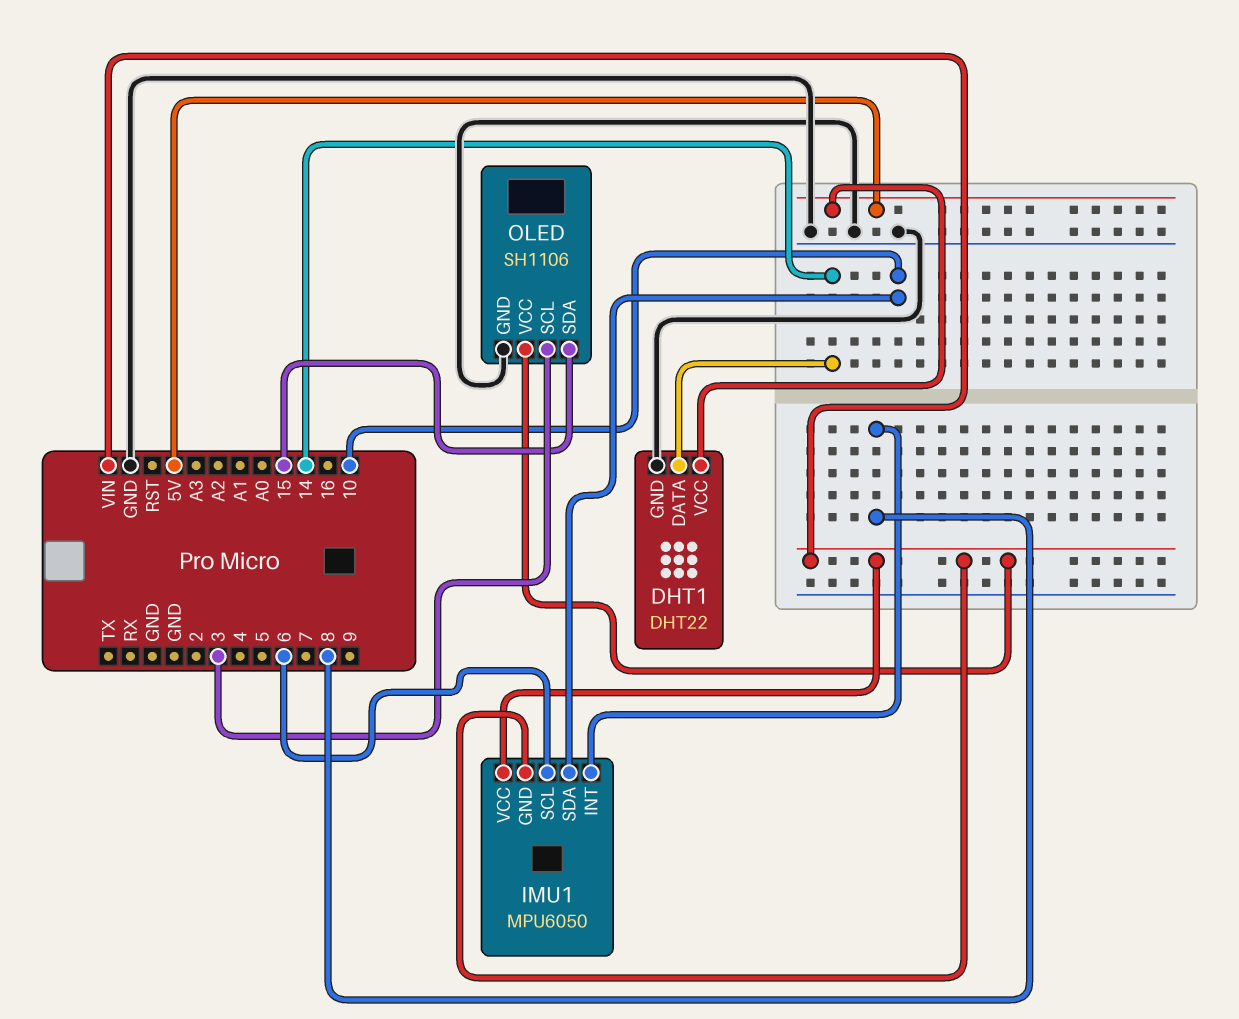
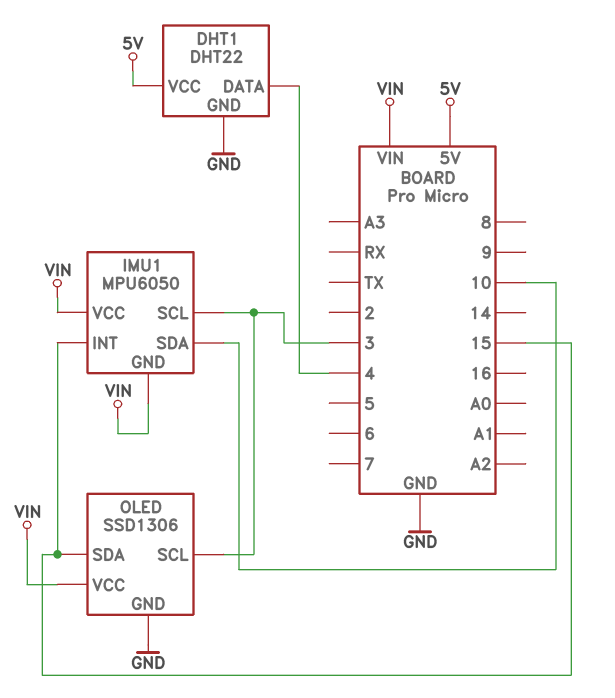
DHT1 pin DATA: 14 -> 4
IMU1 pin INT: 8 -> 15
IMU1 pin SCL: 6 -> 3
OLED: SH1106 -> SSD1306

